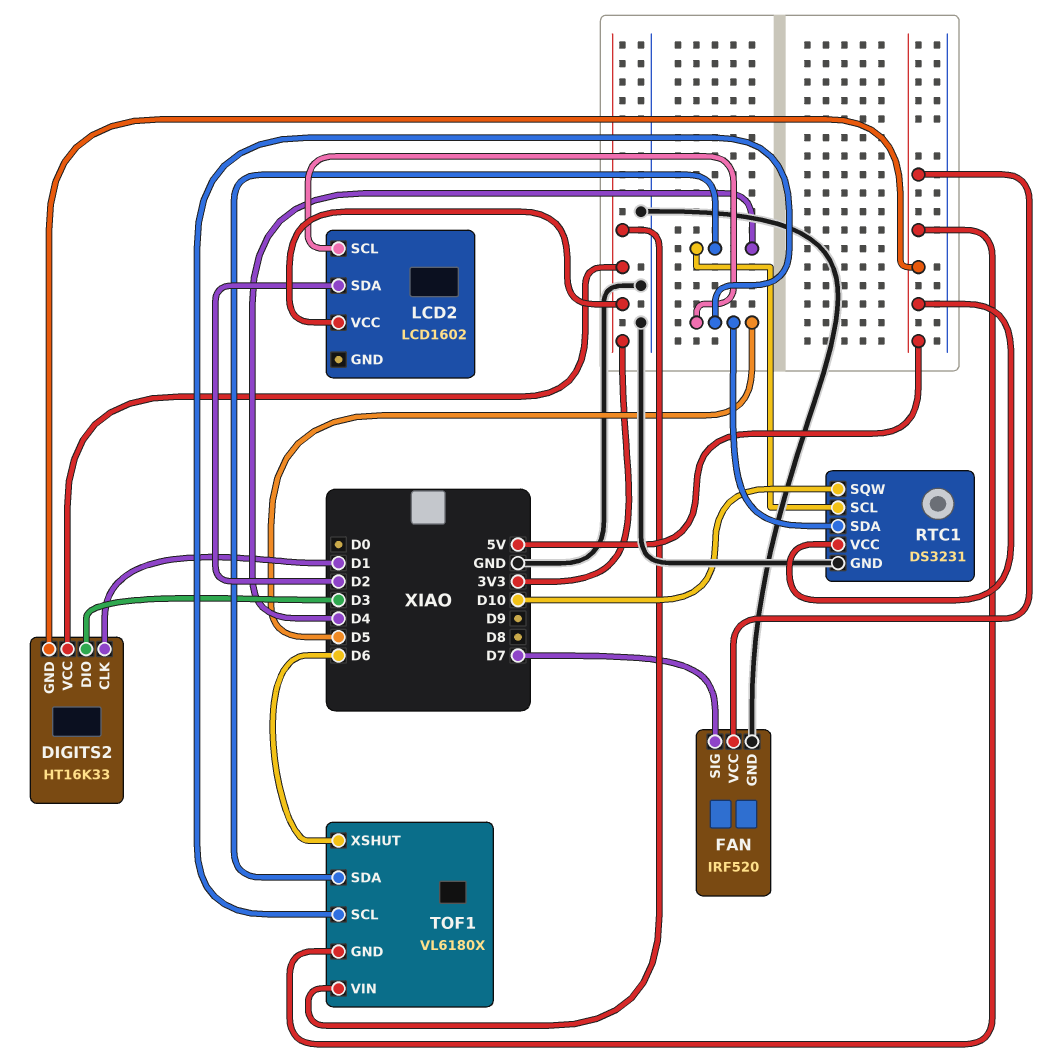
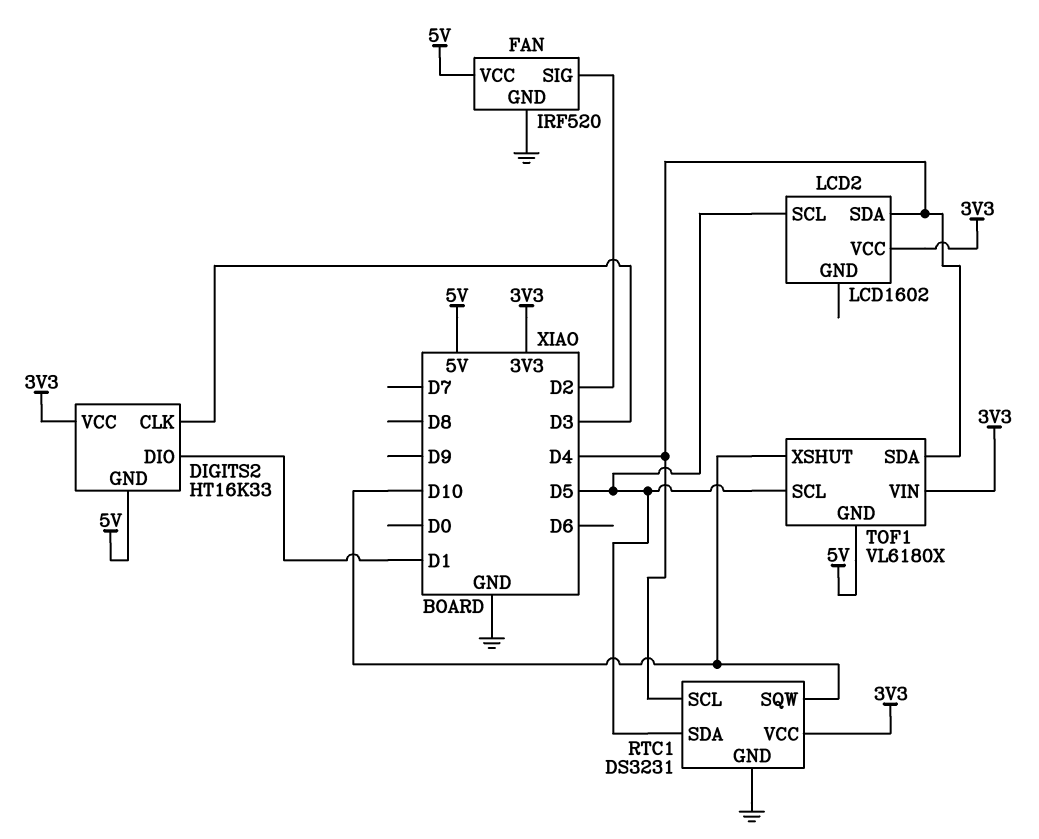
DIGITS2 pin CLK: D1 -> D3
DIGITS2 pin DIO: D3 -> D1
FAN pin SIG: D7 -> D2
LCD2 pin SDA: D2 -> D4
RTC1 pin VCC: 5V -> 3V3
TOF1 pin XSHUT: D6 -> D10

